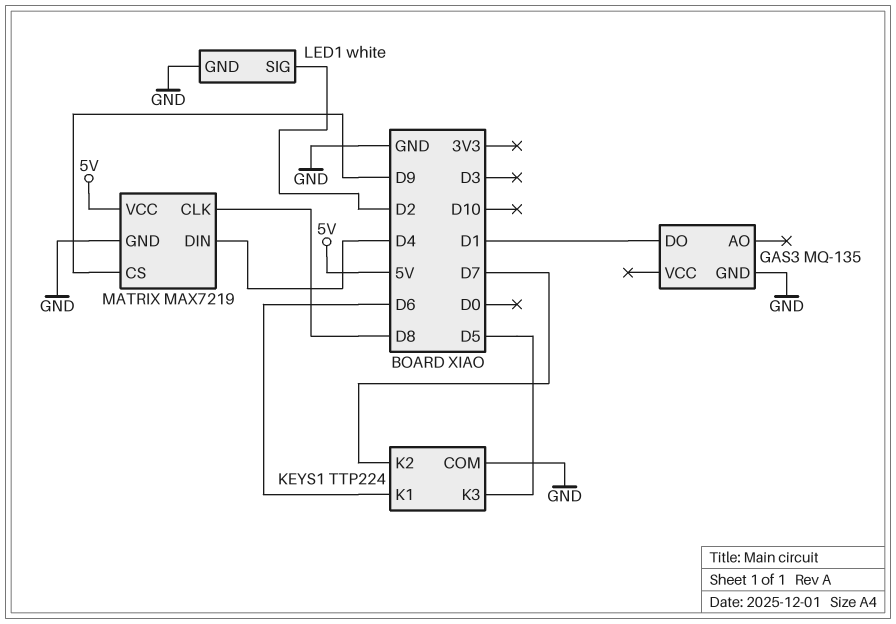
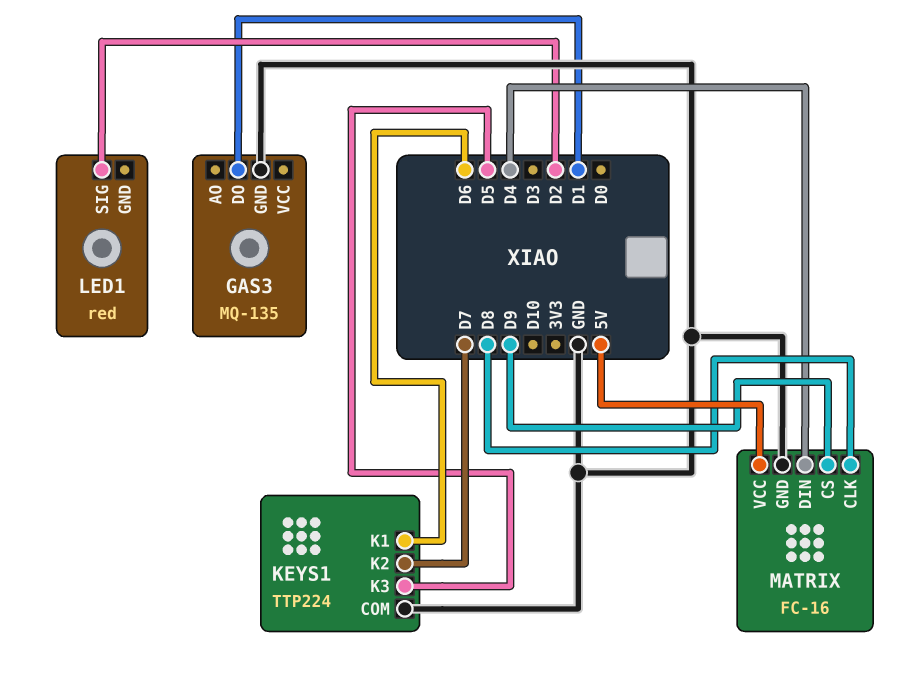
LED1: white -> red
LED1 pin GND: GND -> none
MATRIX: MAX7219 -> FC-16

